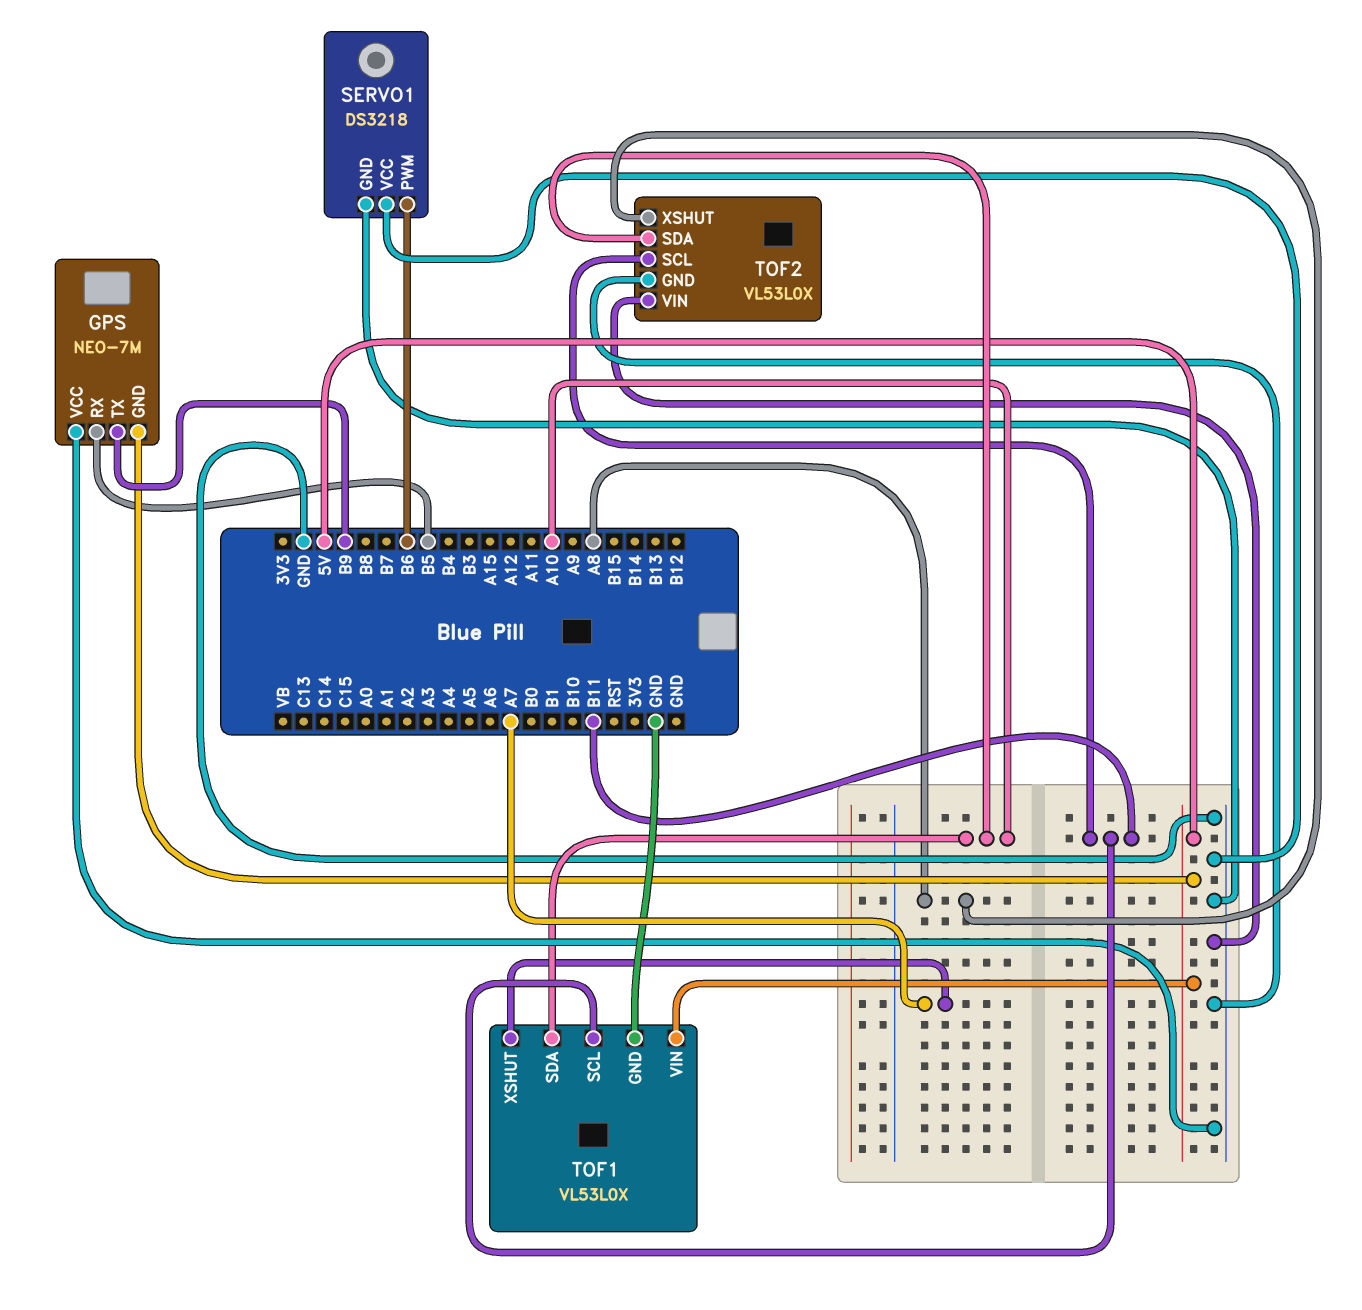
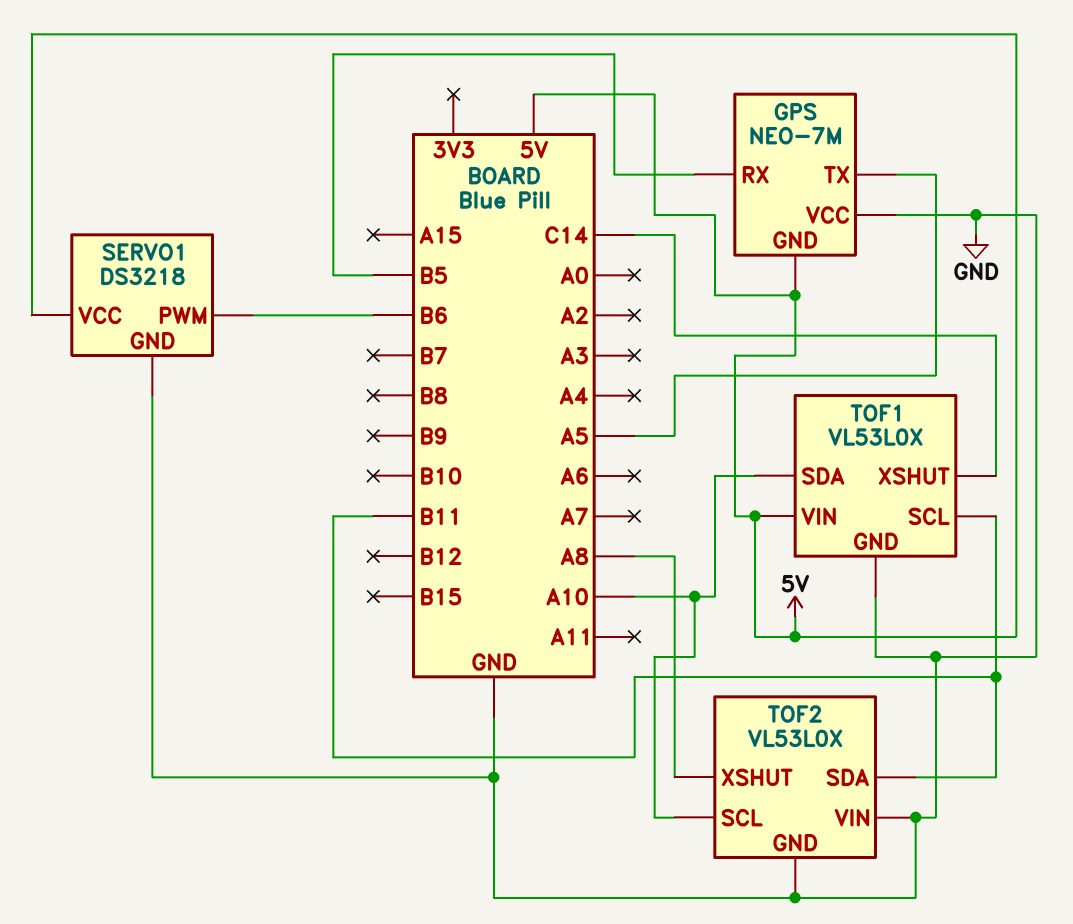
GPS pin TX: B9 -> A5
SERVO1 pin VCC: GND -> 5V
TOF1 pin XSHUT: A7 -> C14
TOF2 pin SCL: B11 -> A10
TOF2 pin SDA: A10 -> B11

